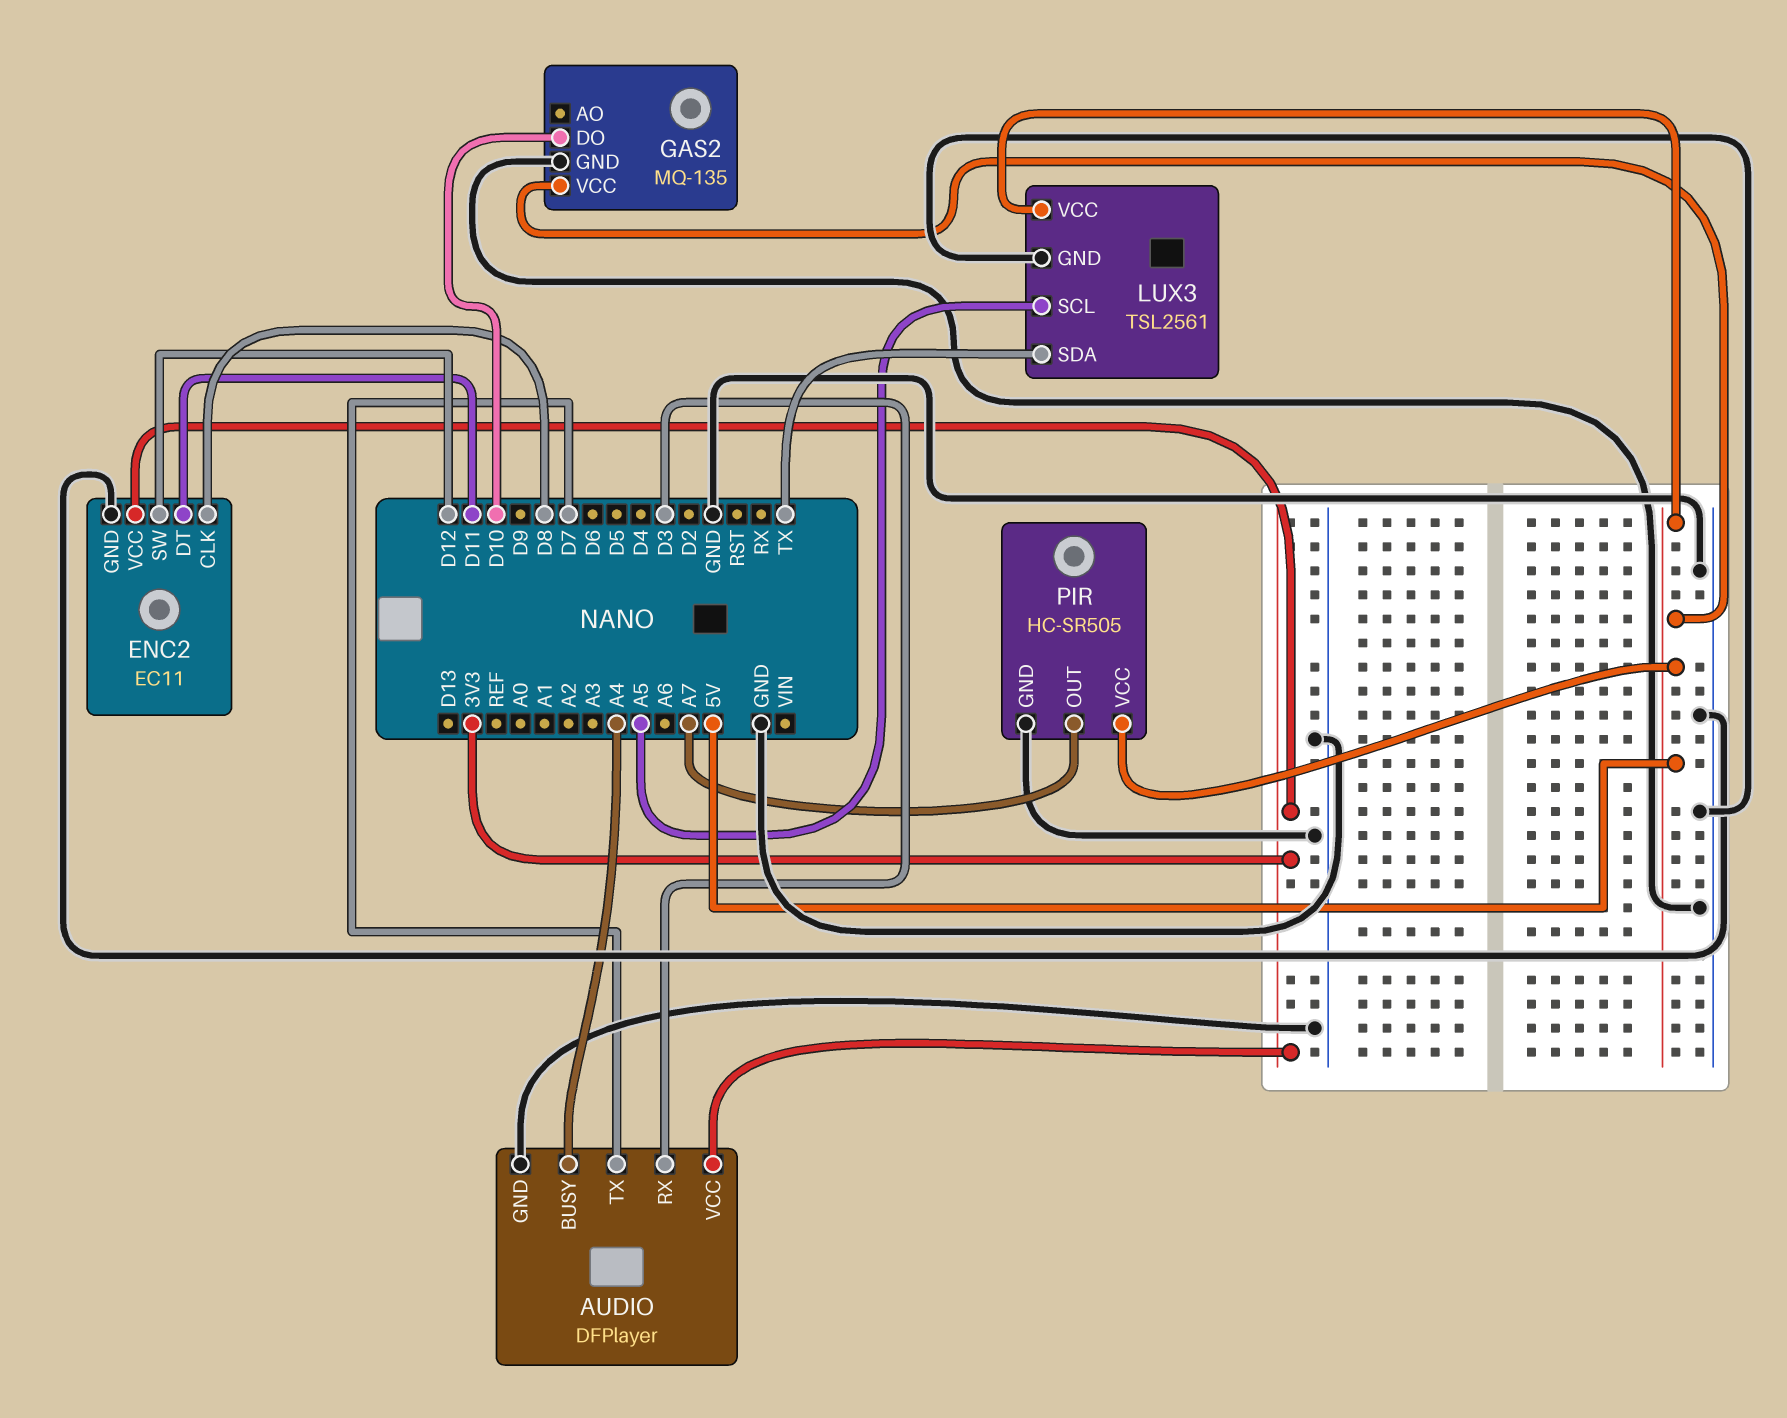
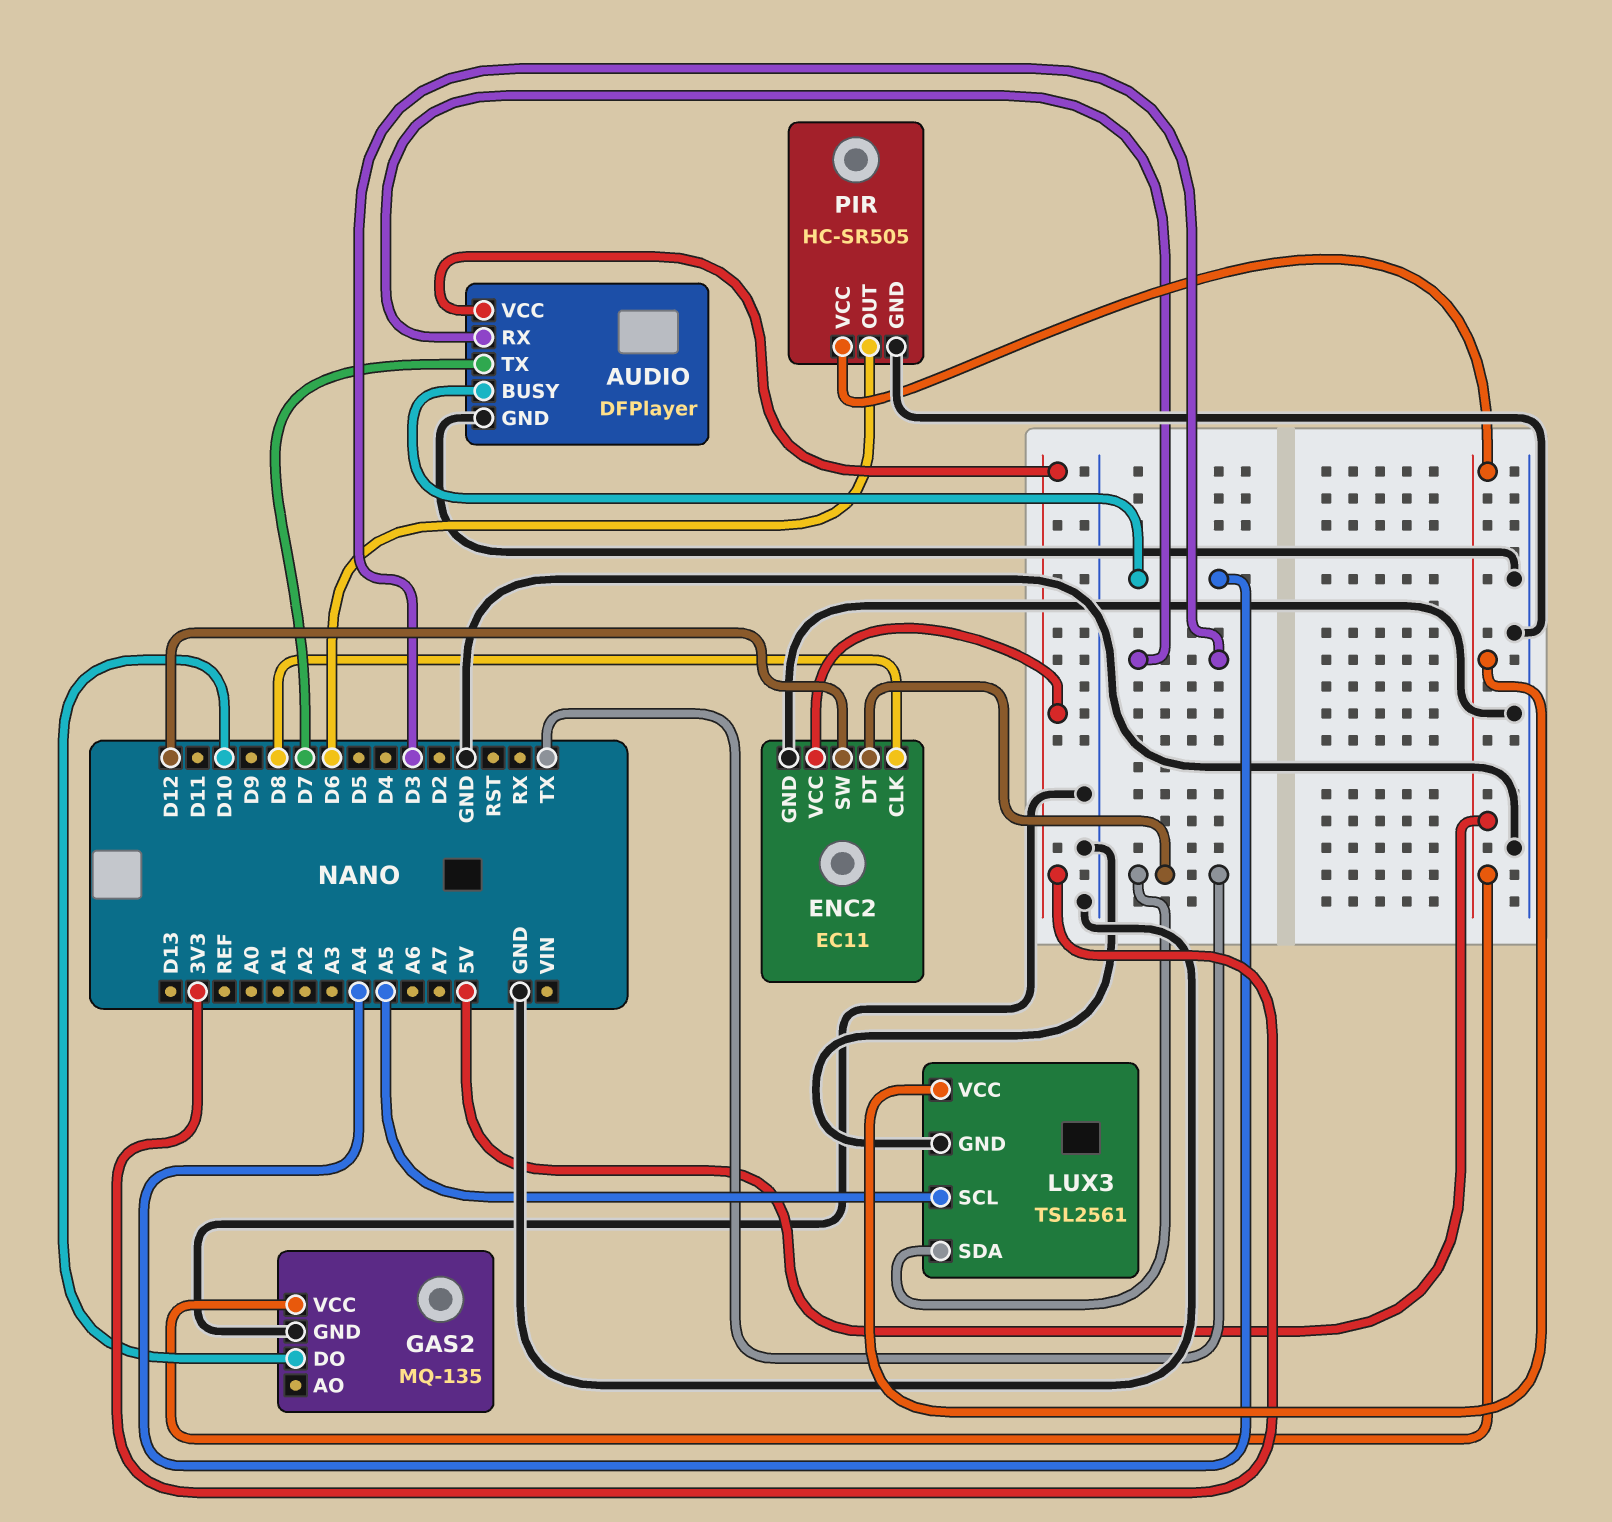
ENC2 pin DT: D11 -> TX
PIR pin OUT: A7 -> D6

